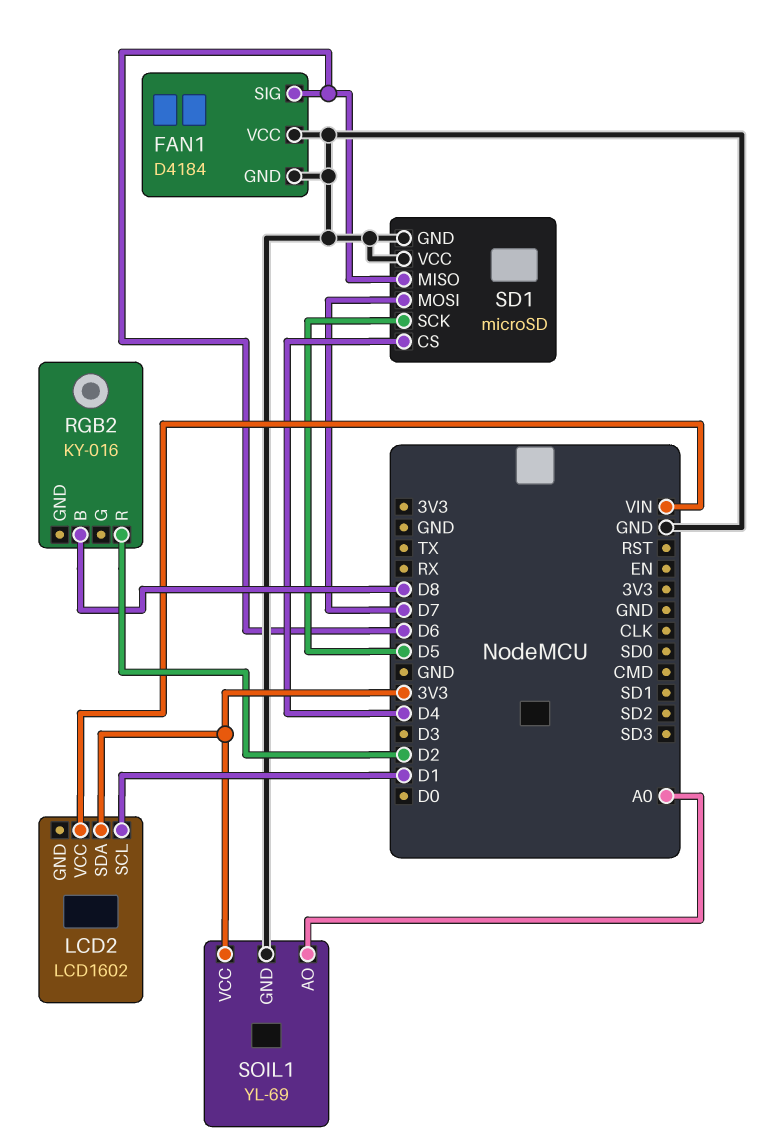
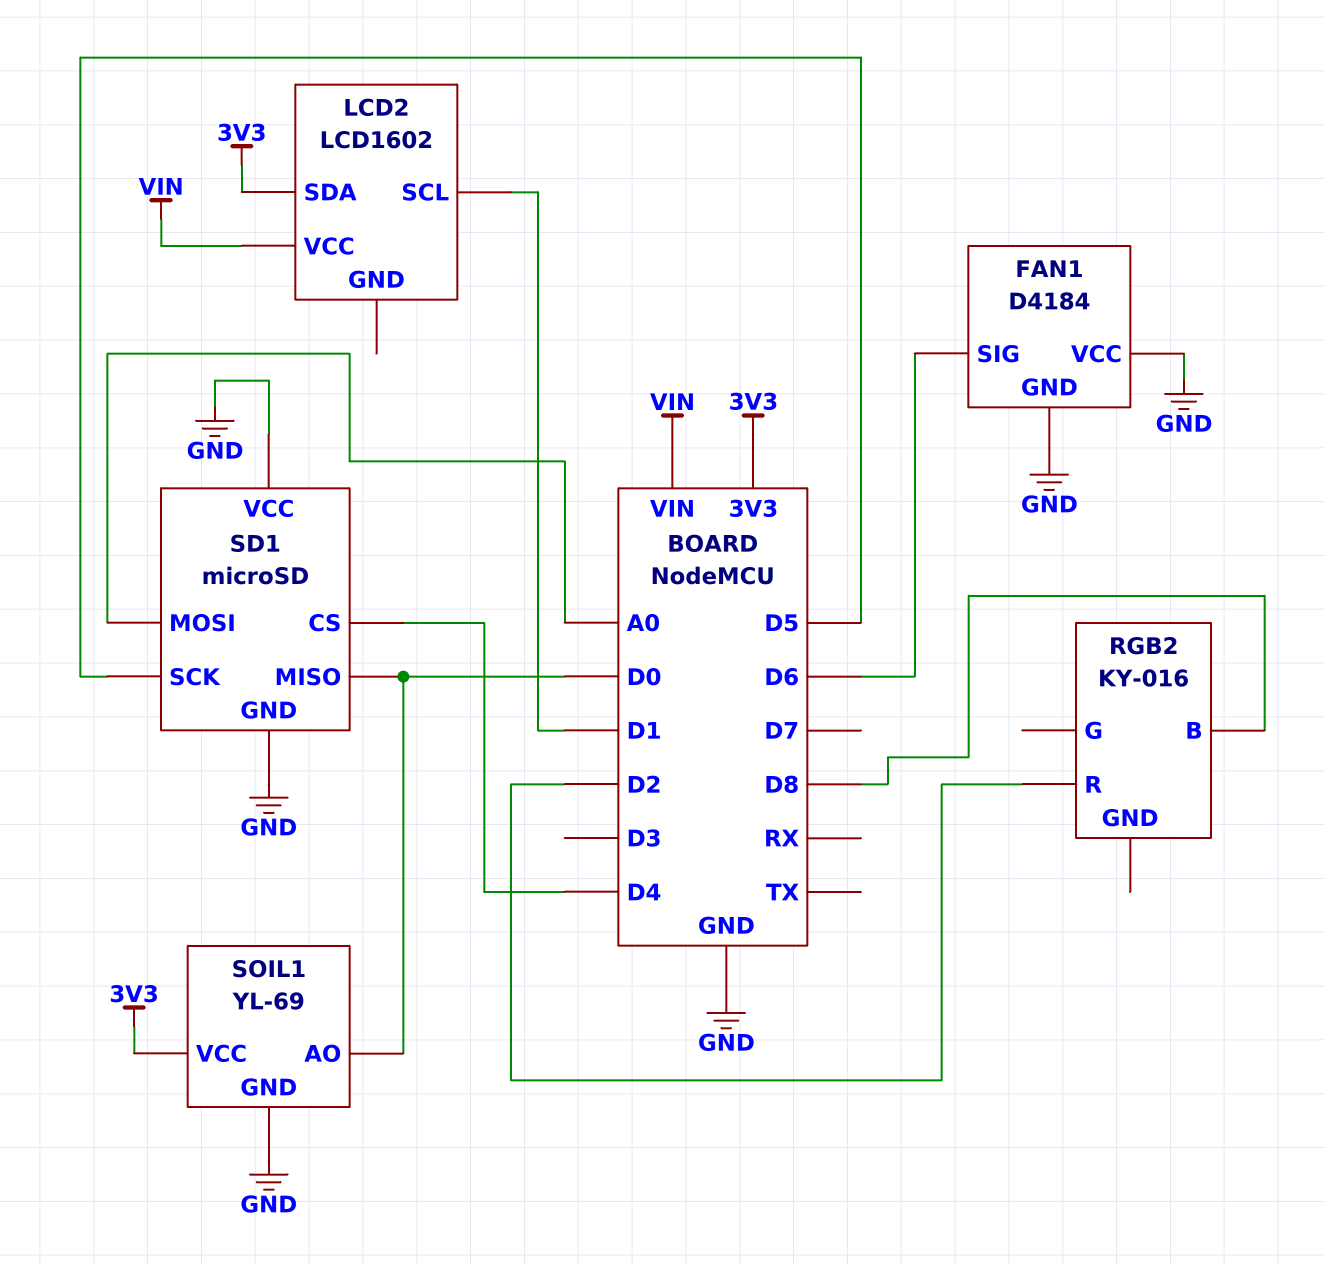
SD1 pin MISO: D6 -> D0
SD1 pin MOSI: D7 -> A0
SOIL1 pin AO: A0 -> D0

